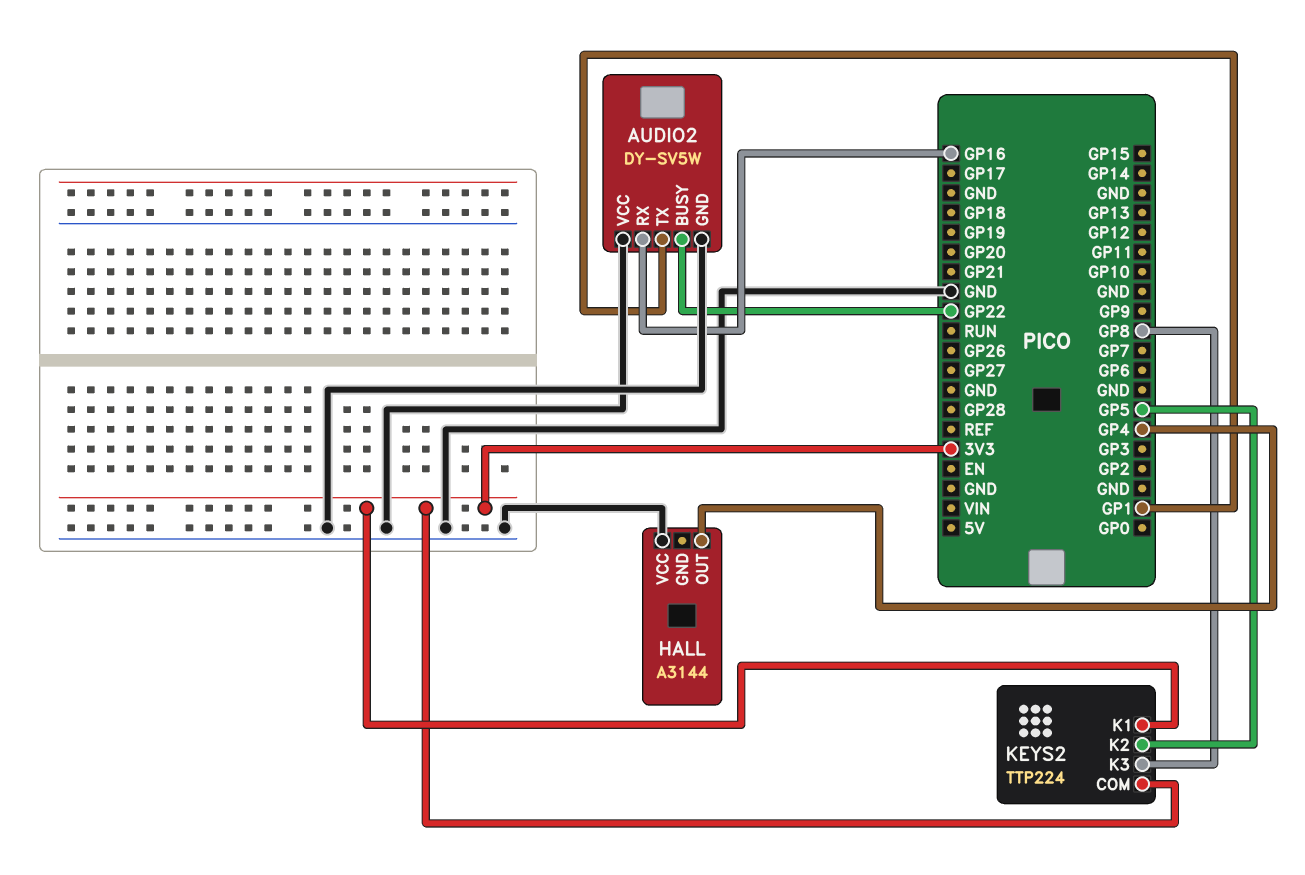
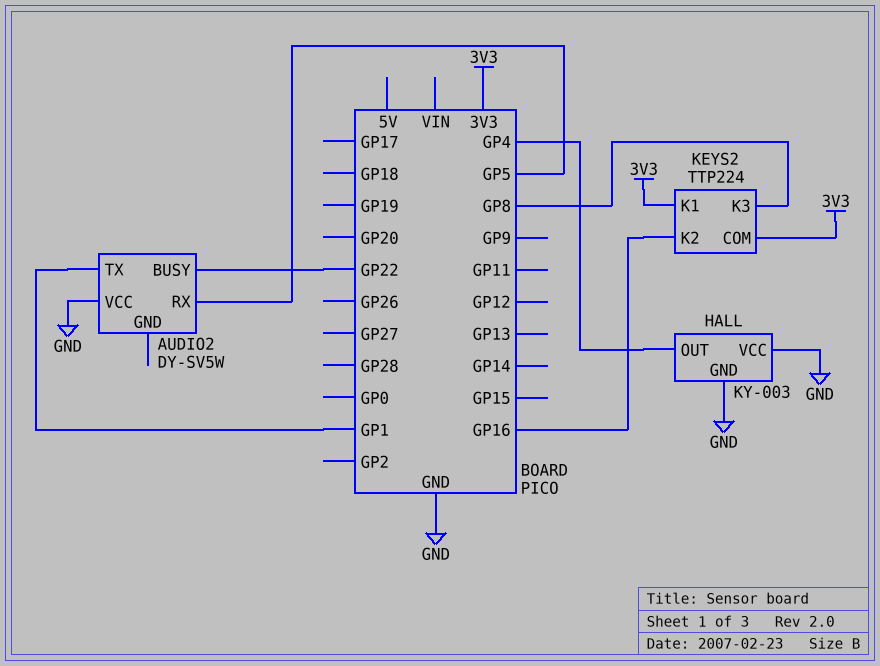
AUDIO2 pin GND: GND -> none
AUDIO2 pin RX: GP16 -> GP5
HALL: A3144 -> KY-003
HALL pin GND: none -> GND
KEYS2 pin K2: GP5 -> GP16

